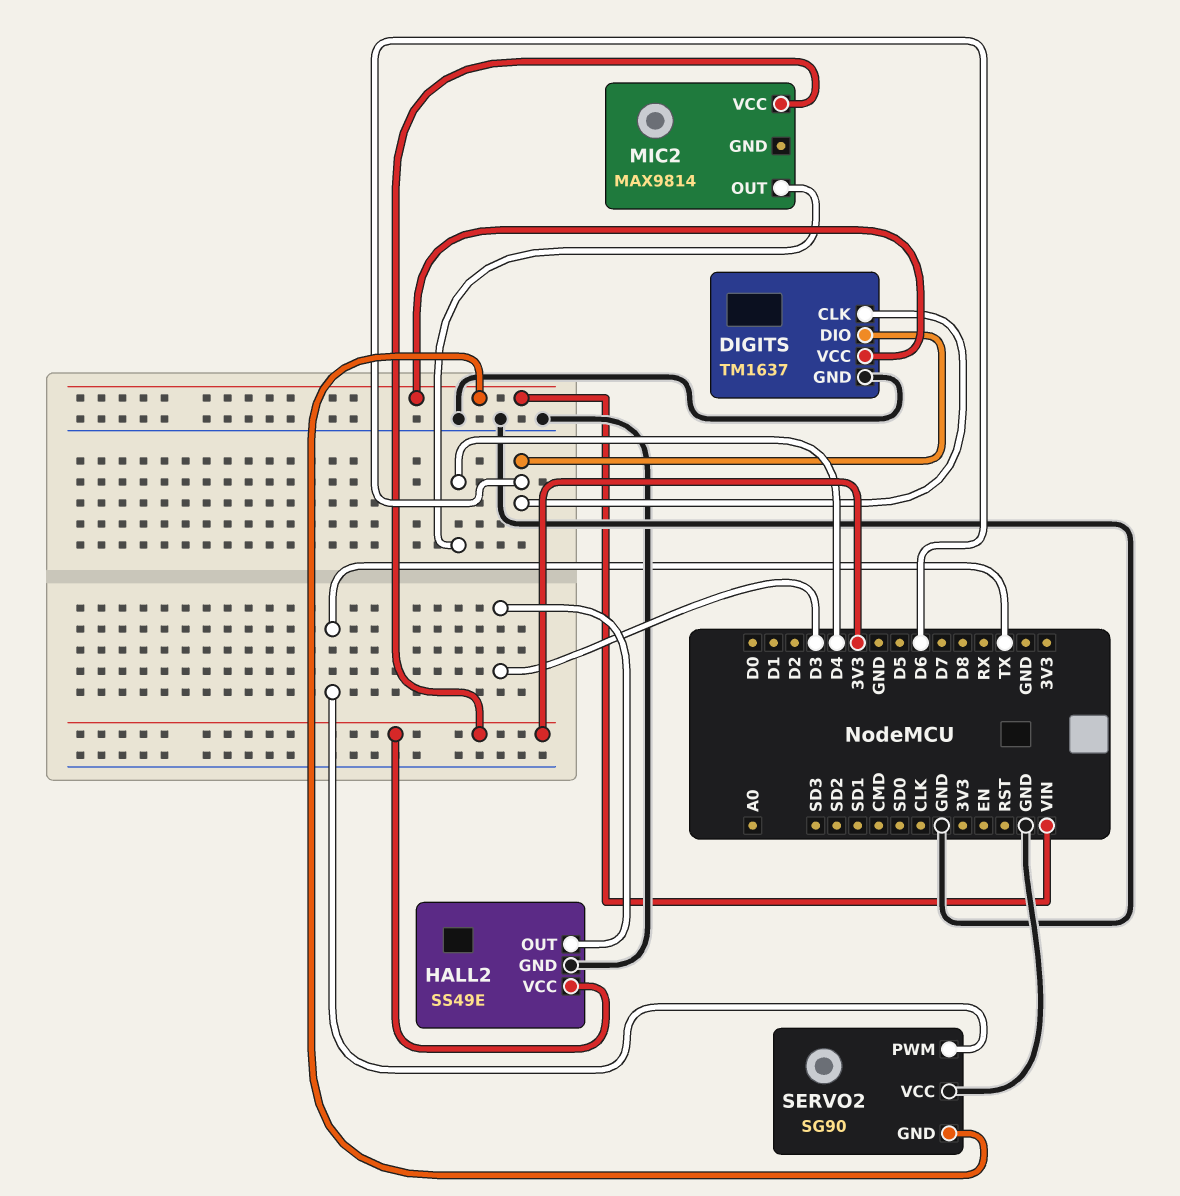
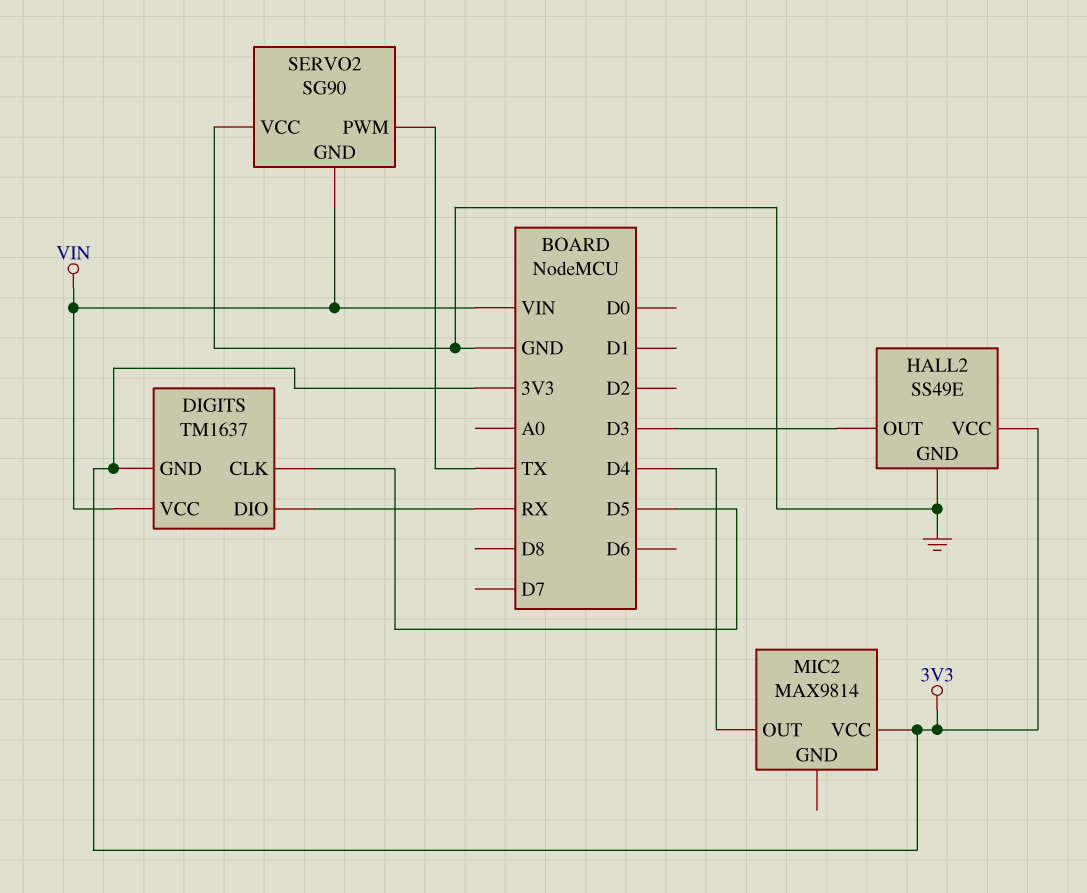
DIGITS pin CLK: D6 -> D5
DIGITS pin DIO: D6 -> RX
DIGITS pin GND: GND -> 3V3

